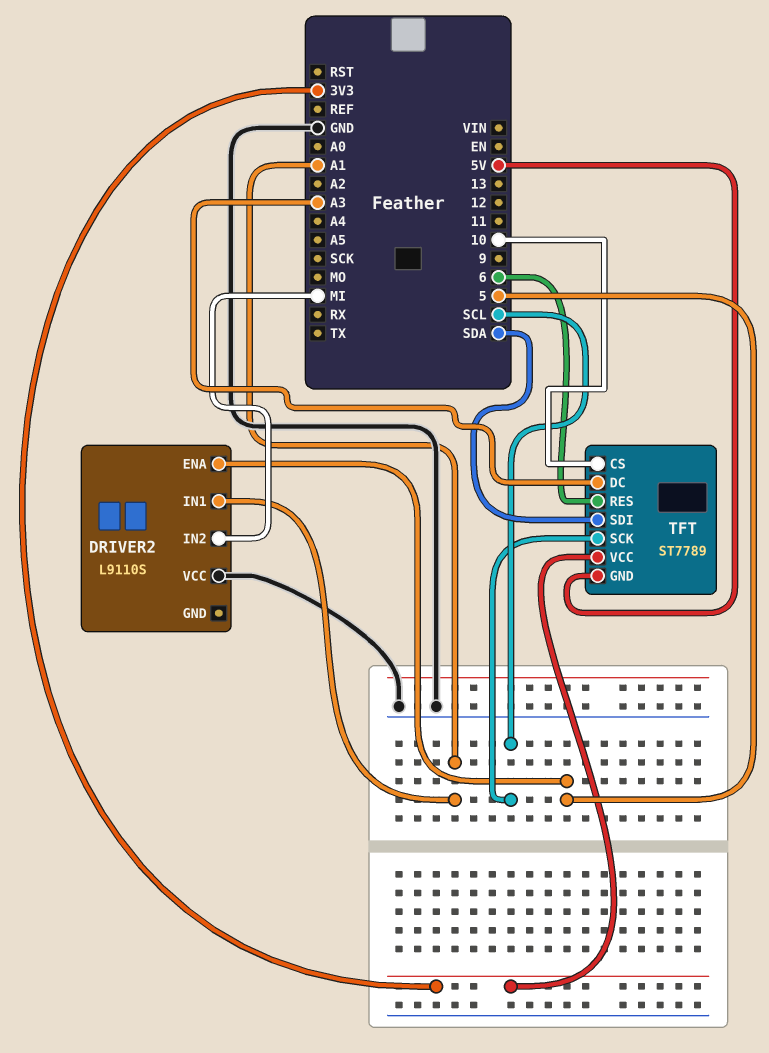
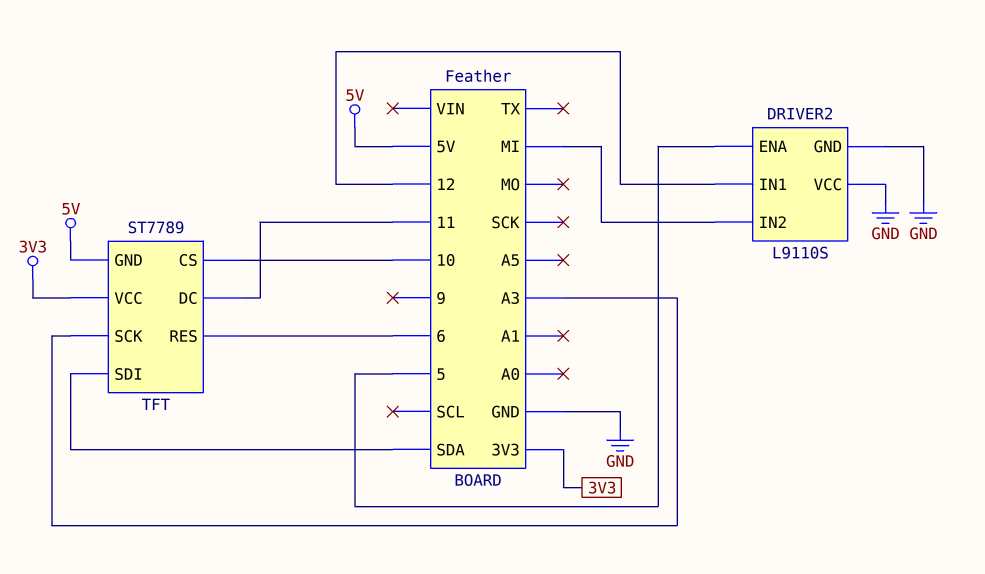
DRIVER2 pin GND: none -> GND
DRIVER2 pin IN1: A1 -> 12
TFT pin DC: A3 -> 11
TFT pin SCK: SCL -> A3

